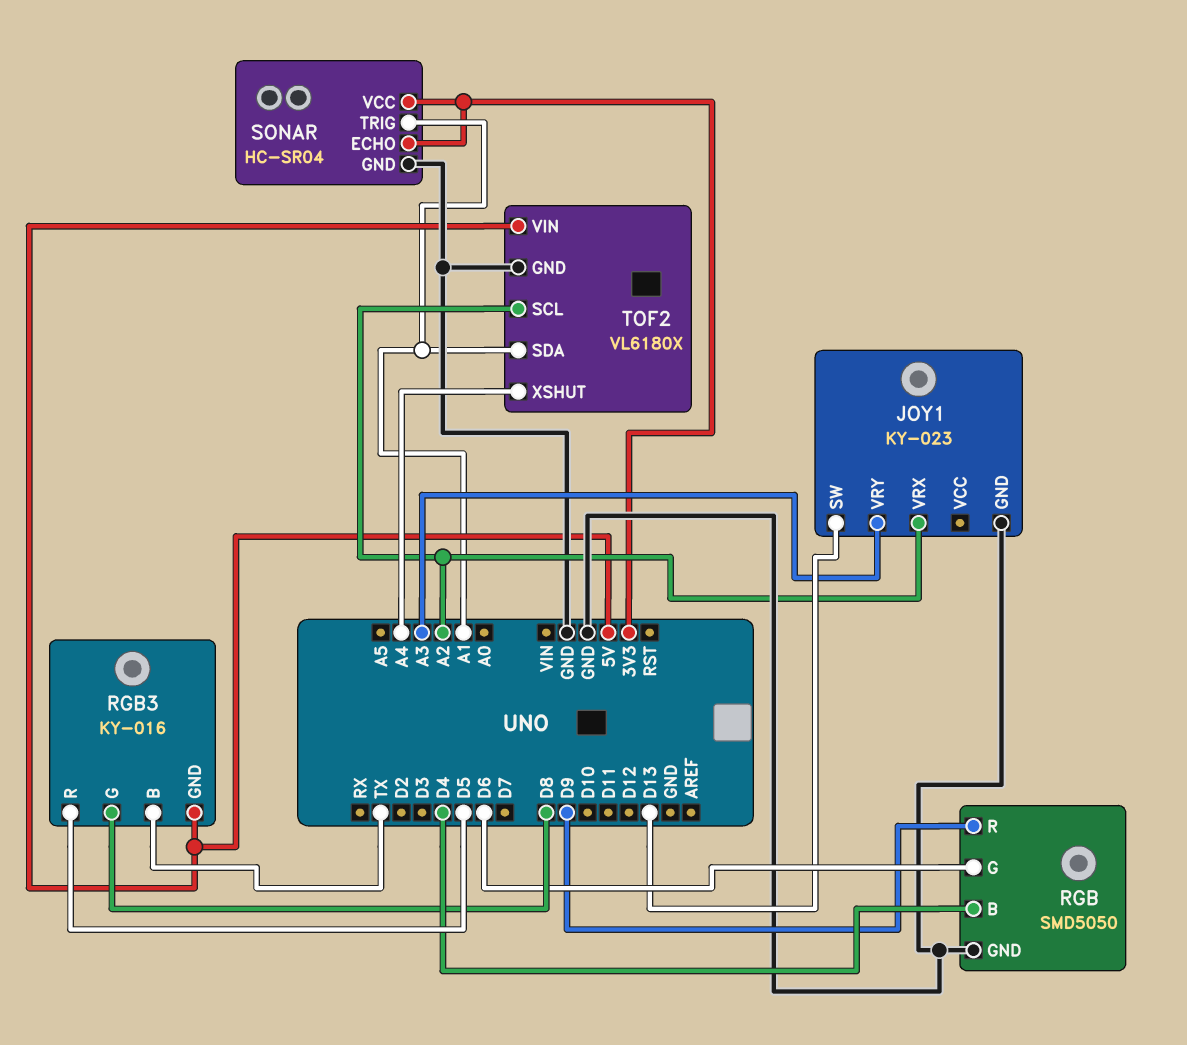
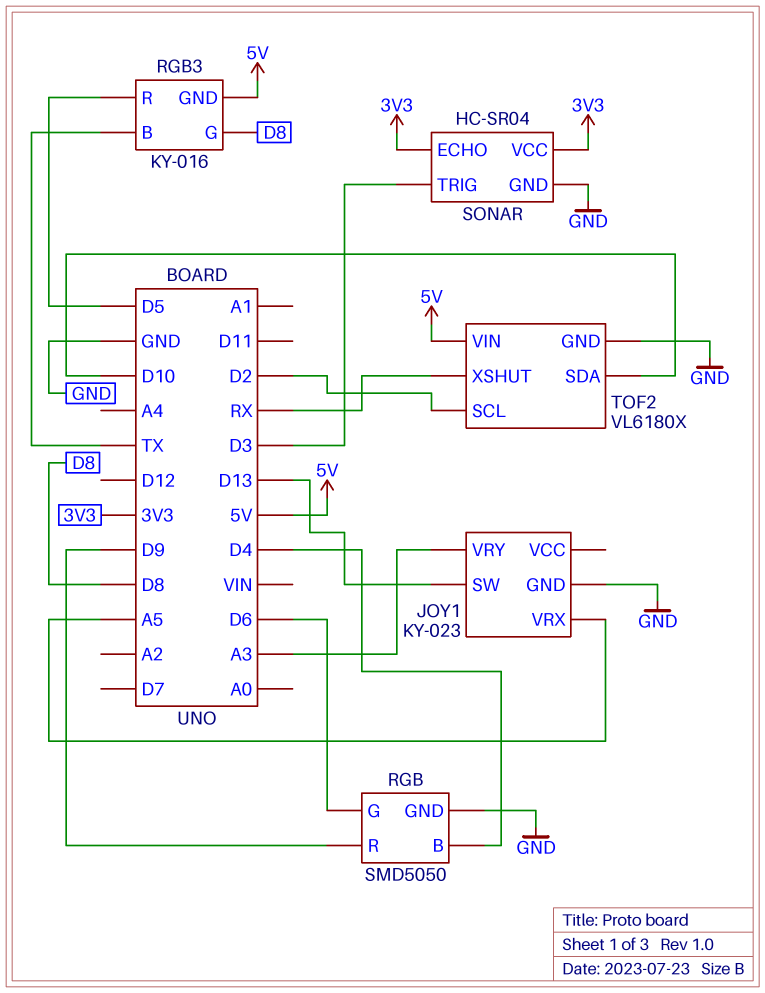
JOY1 pin VRX: A2 -> A5
SONAR pin TRIG: A1 -> D3
TOF2 pin SCL: A2 -> D2
TOF2 pin SDA: A1 -> D10
TOF2 pin XSHUT: A4 -> RX

